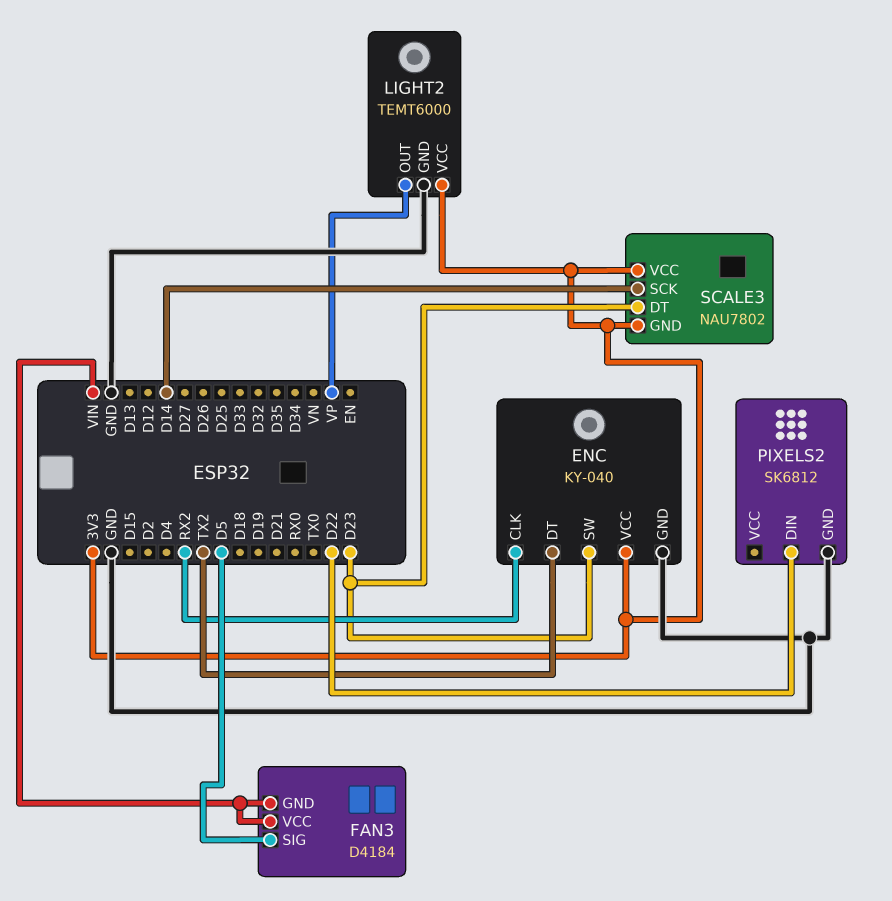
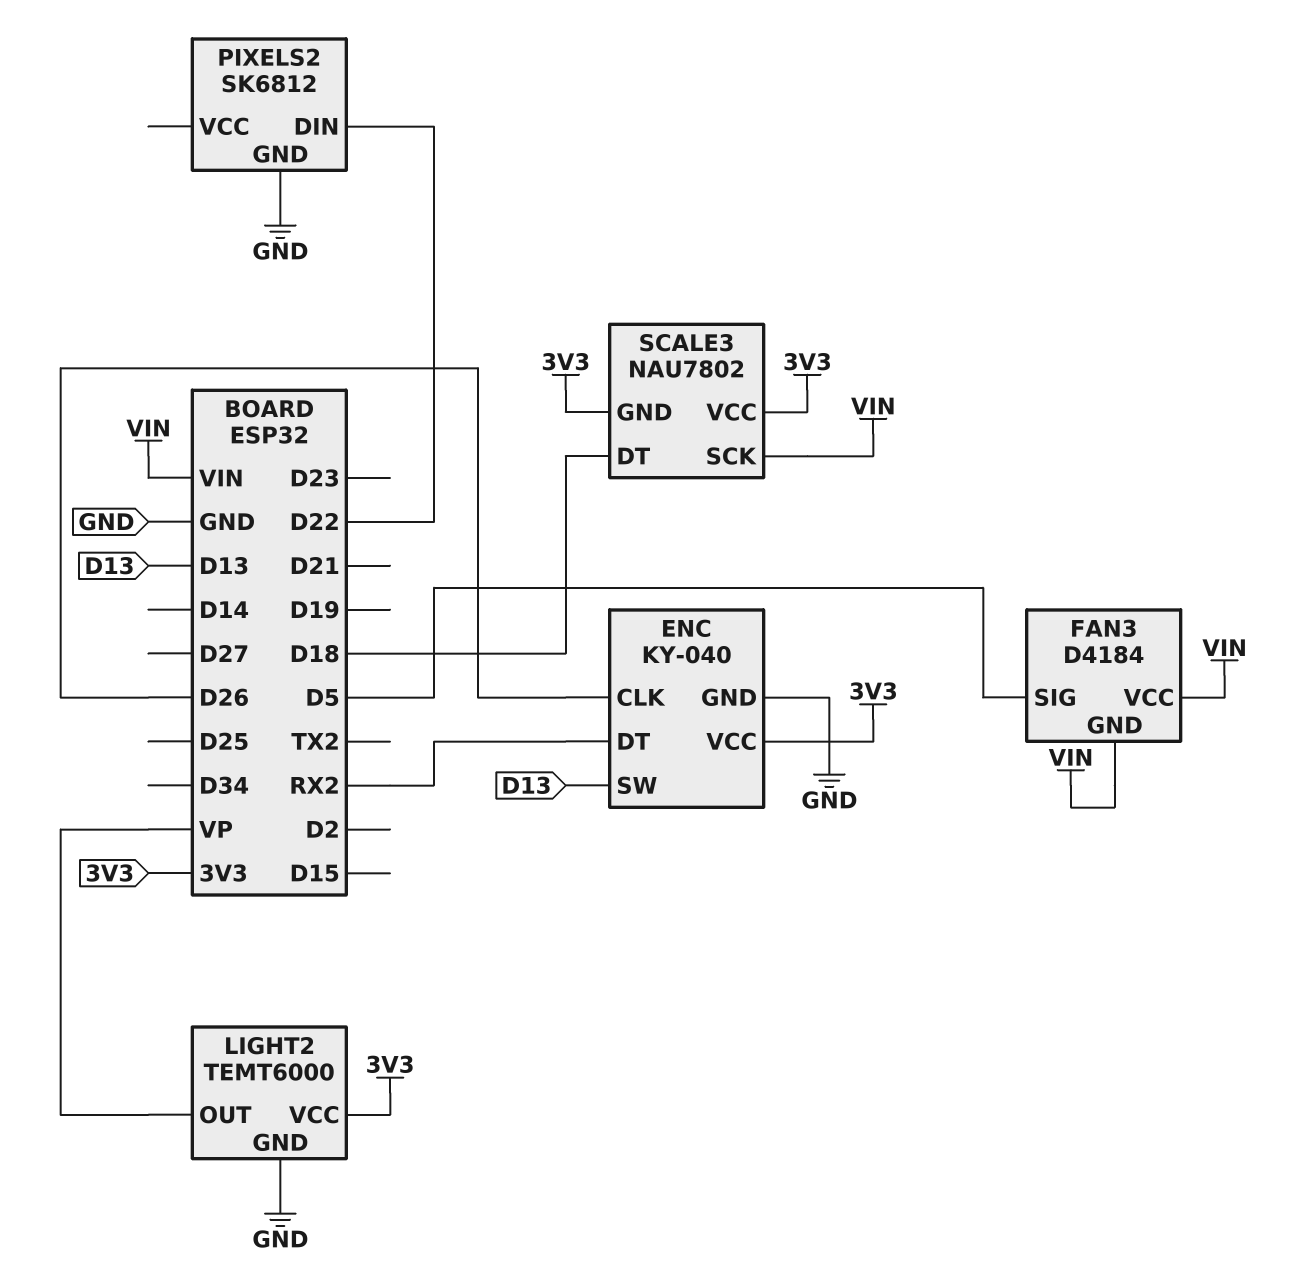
ENC pin CLK: RX2 -> D26
ENC pin DT: TX2 -> RX2
ENC pin SW: D23 -> D13
SCALE3 pin DT: D23 -> D18
SCALE3 pin SCK: D14 -> VIN

